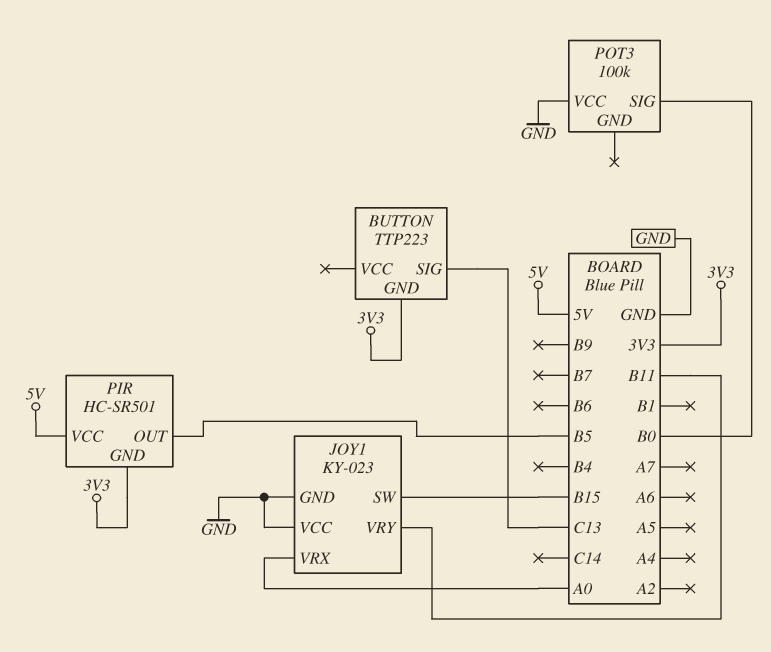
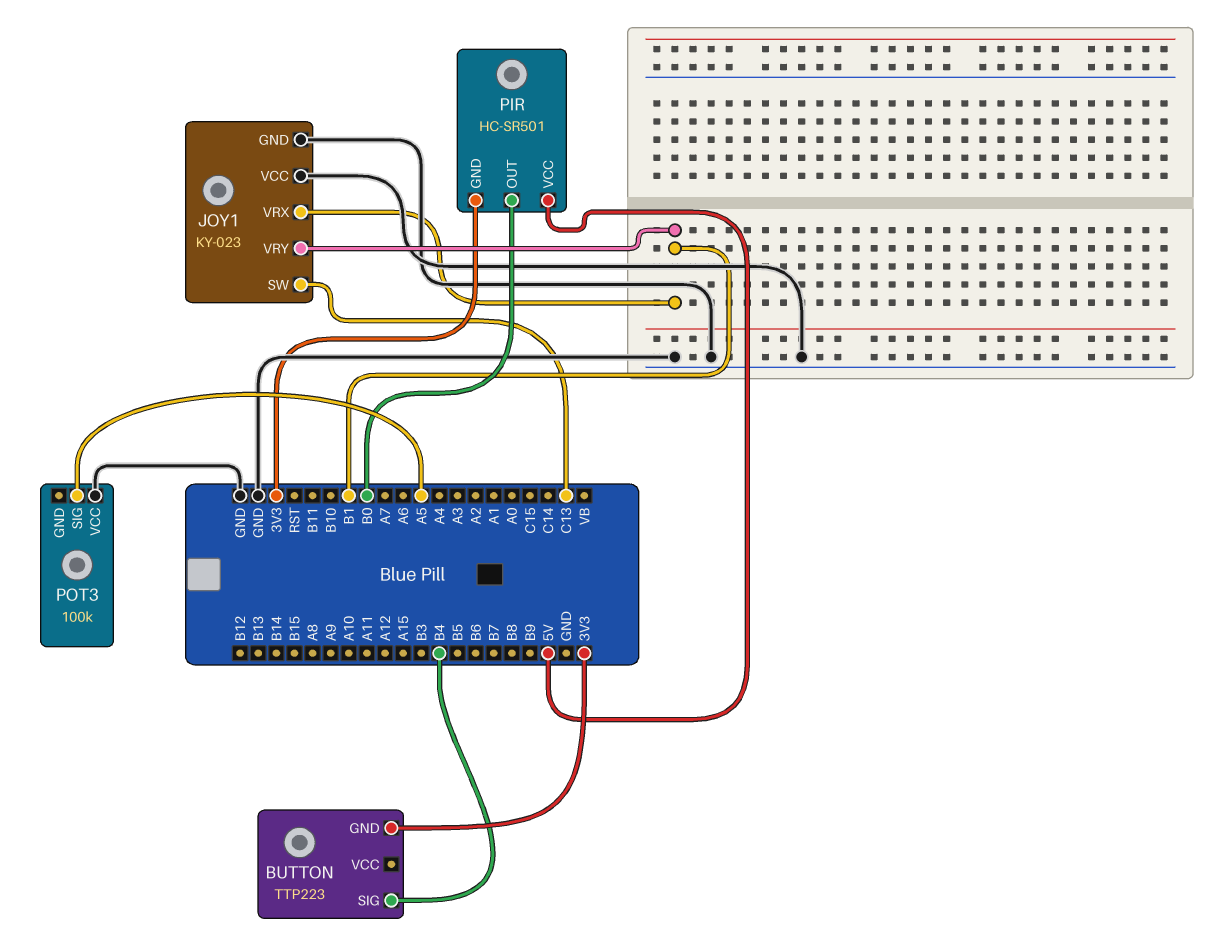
BUTTON pin SIG: C13 -> B4
JOY1 pin SW: B15 -> C13
JOY1 pin VRX: A0 -> B1
JOY1 pin VRY: B11 -> B1
PIR pin OUT: B5 -> B0
POT3 pin SIG: B0 -> A5

